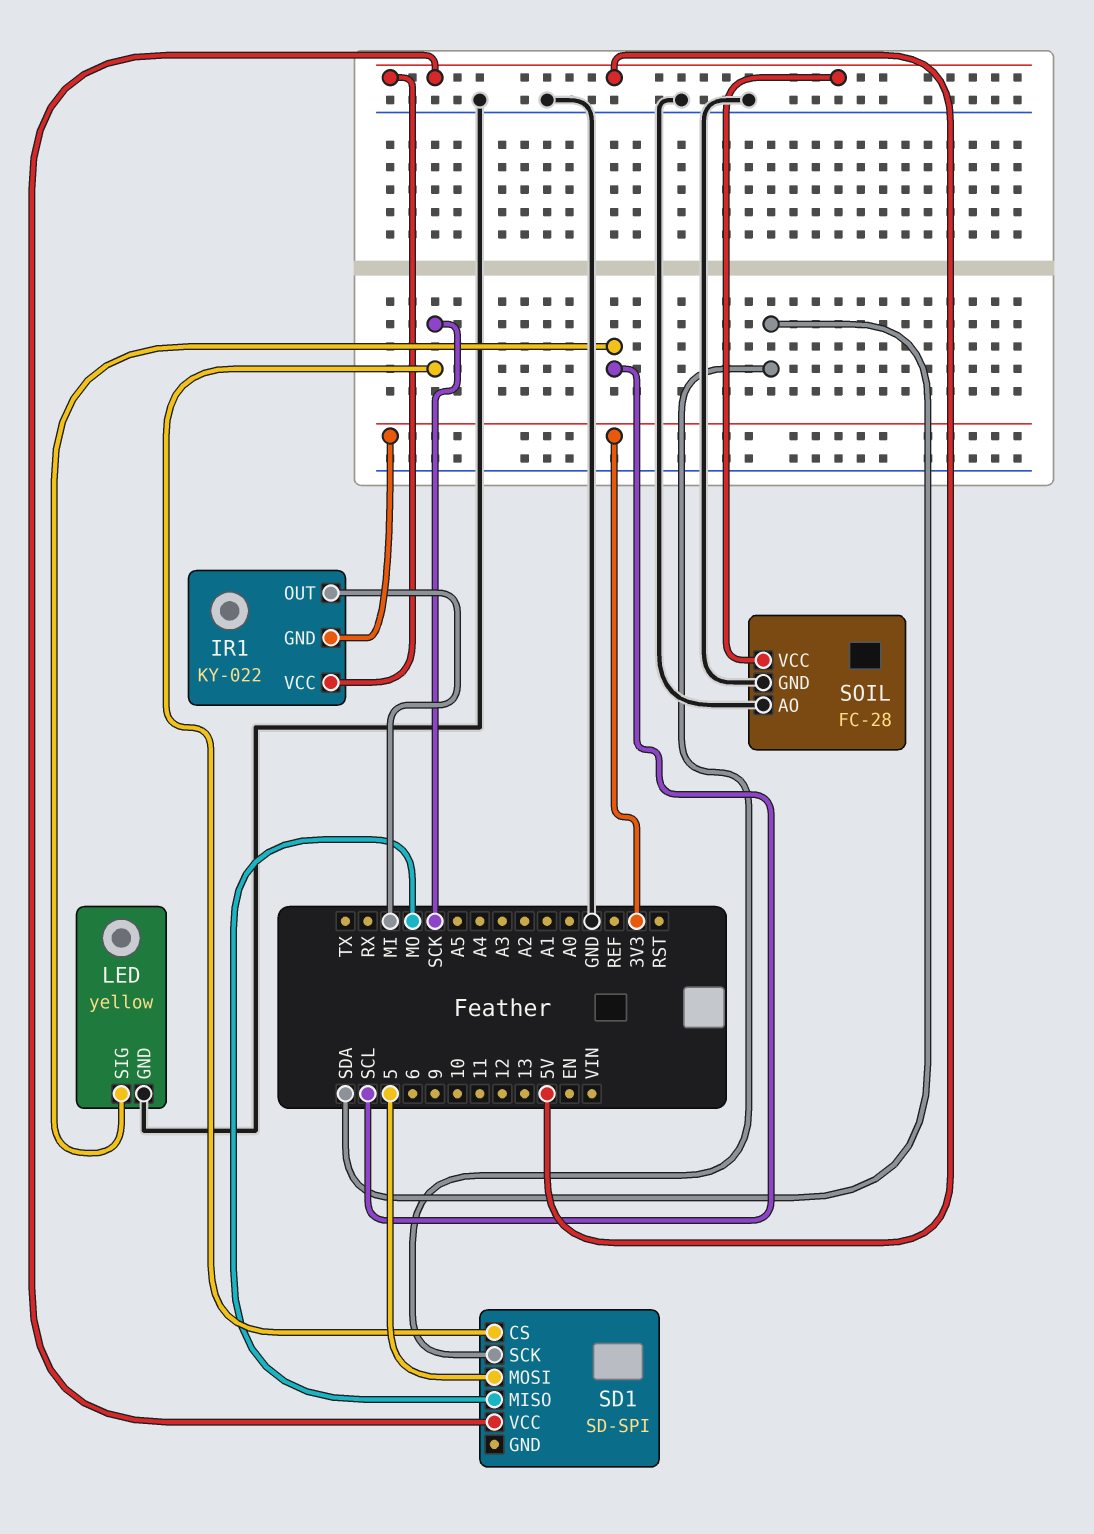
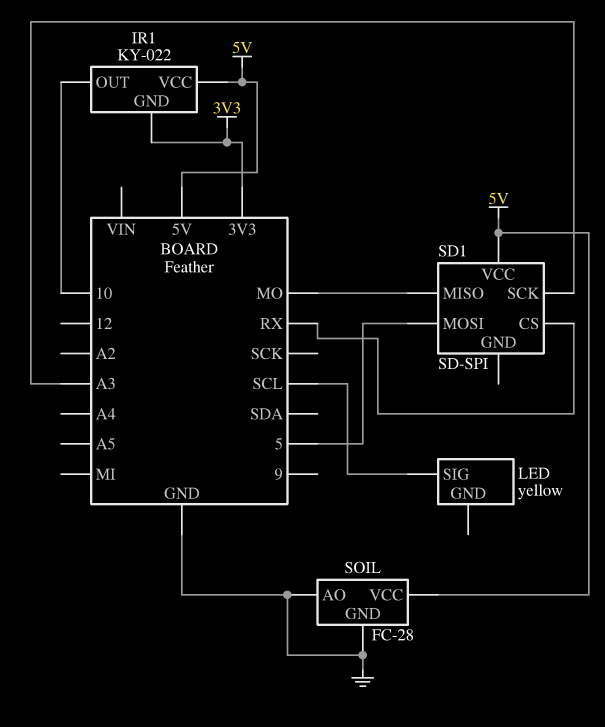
IR1 pin OUT: MI -> 10
LED pin GND: GND -> none
SD1 pin CS: SCK -> RX
SD1 pin SCK: SDA -> A3

